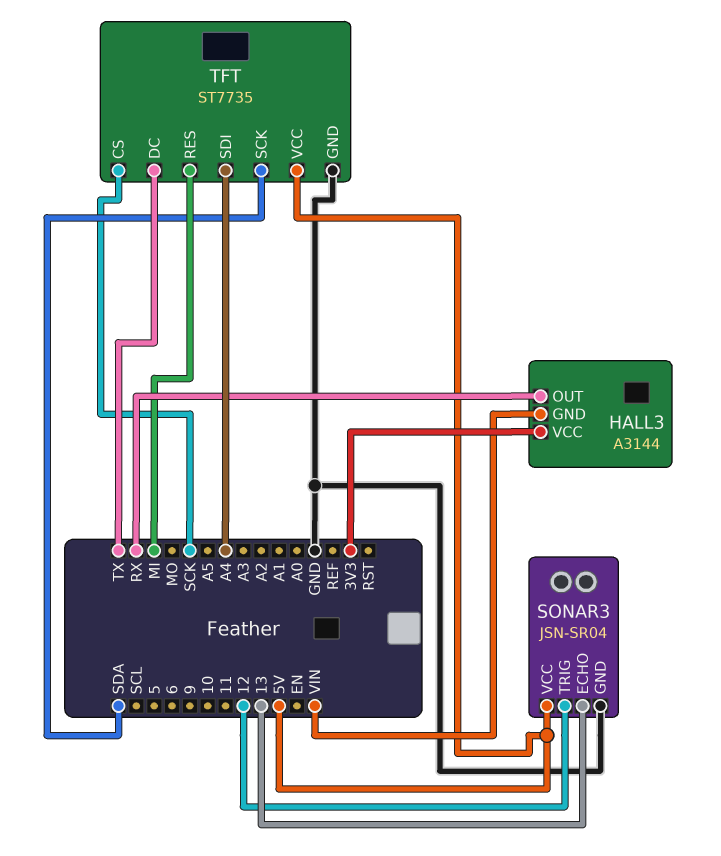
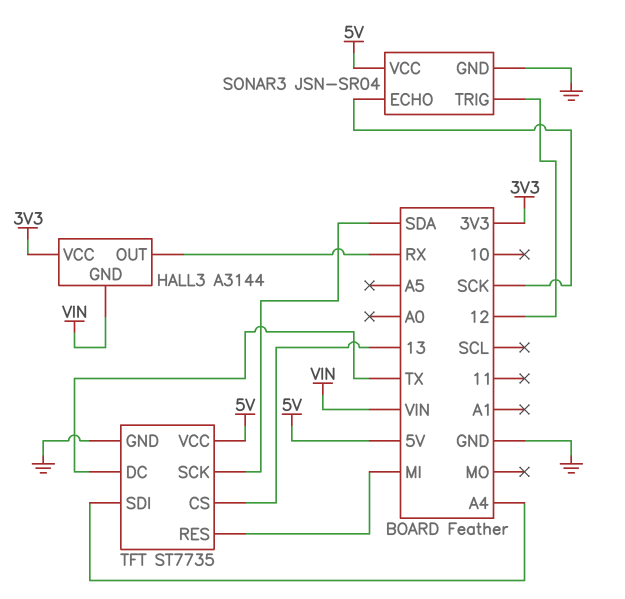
SONAR3 pin ECHO: 13 -> SCK
TFT pin CS: SCK -> 13

